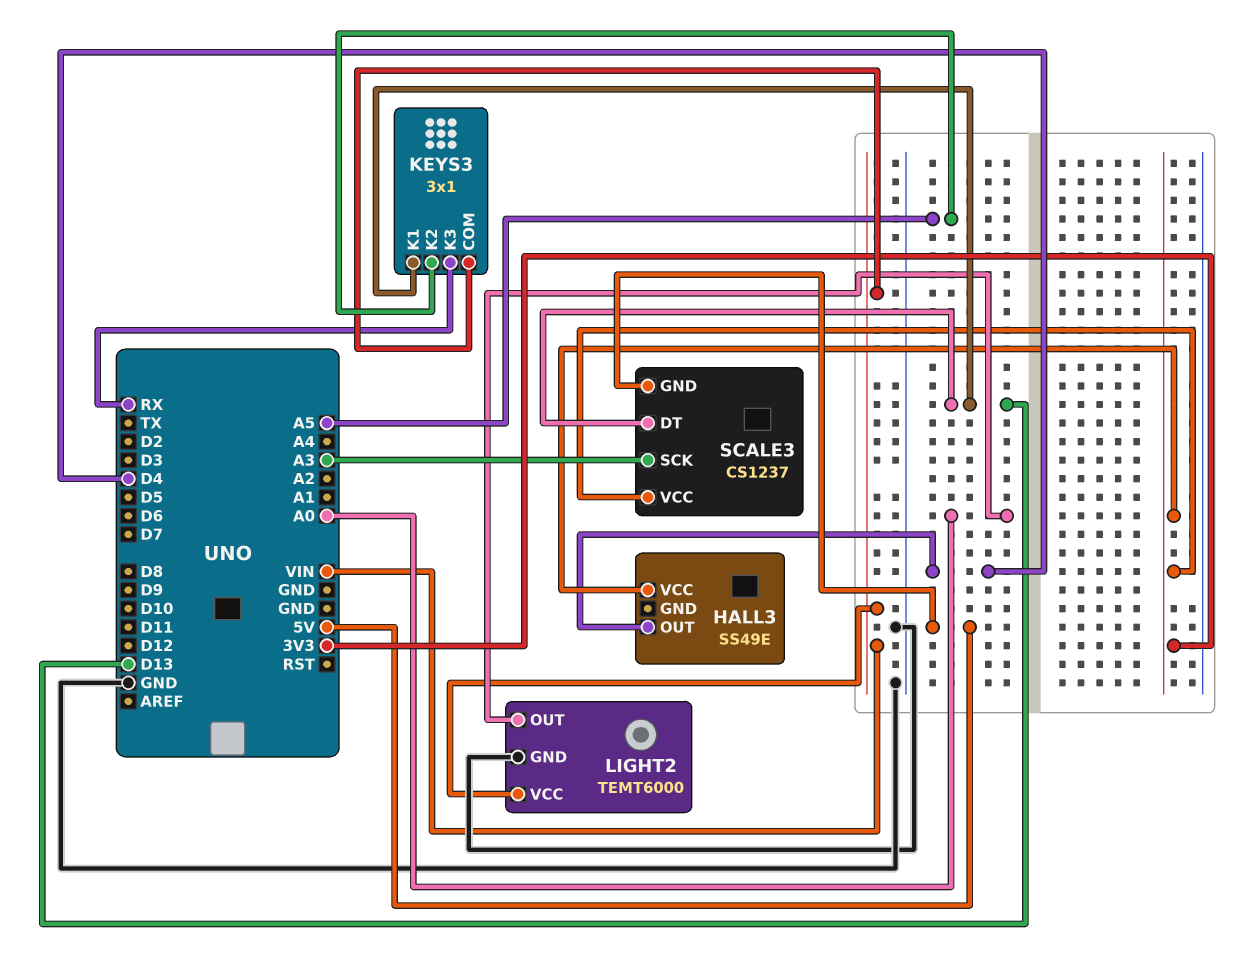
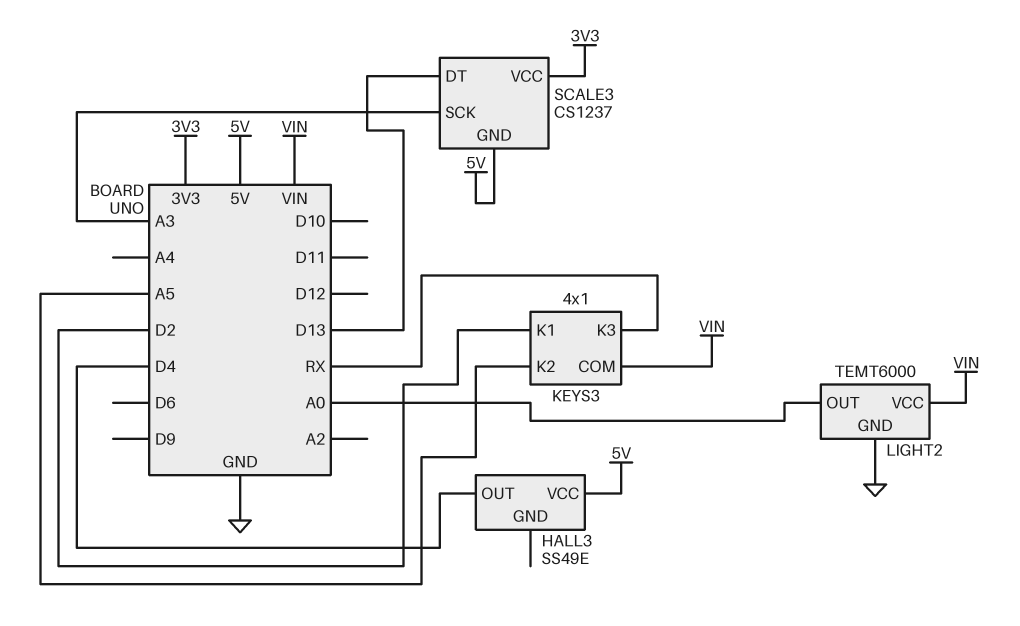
HALL3 pin VCC: 3V3 -> 5V
KEYS3: 3x1 -> 4x1
KEYS3 pin K1: D13 -> D2

